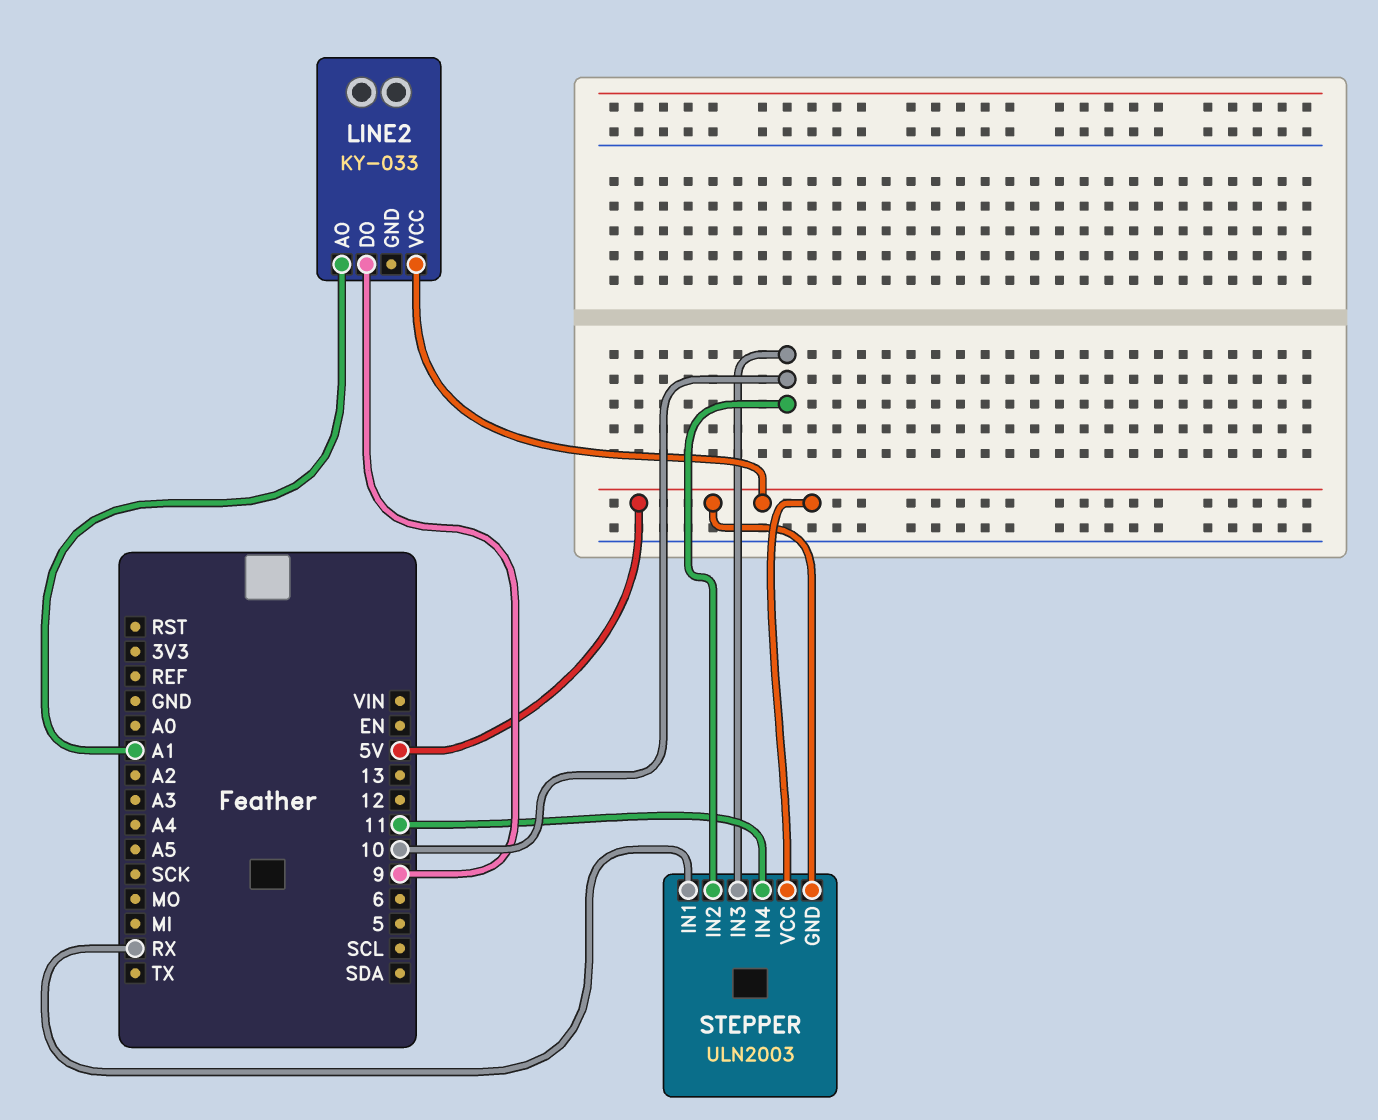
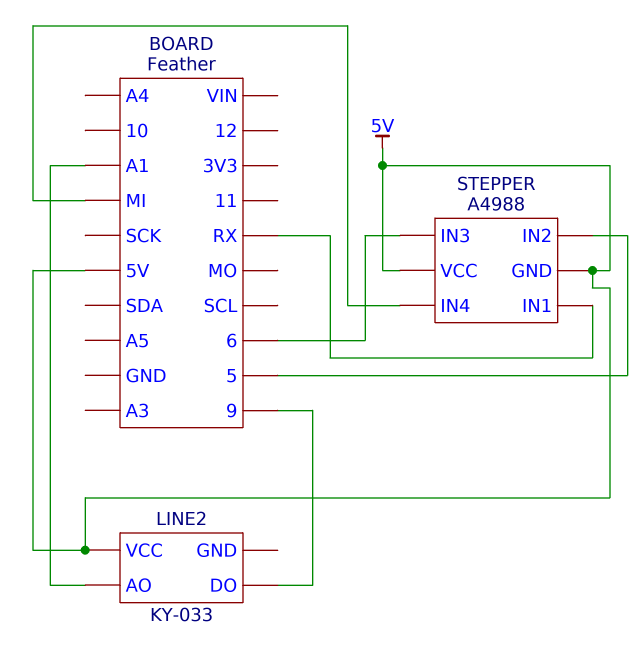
STEPPER: ULN2003 -> A4988
STEPPER pin IN2: 10 -> 5
STEPPER pin IN3: 10 -> 6
STEPPER pin IN4: 11 -> MI

